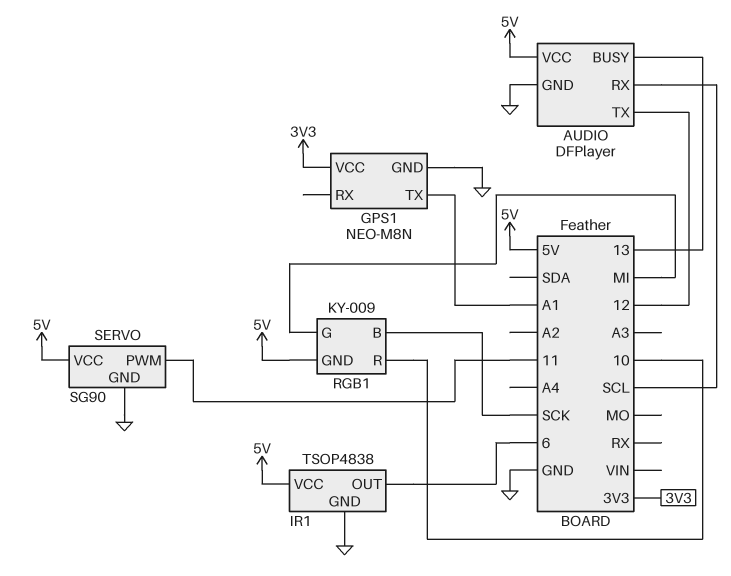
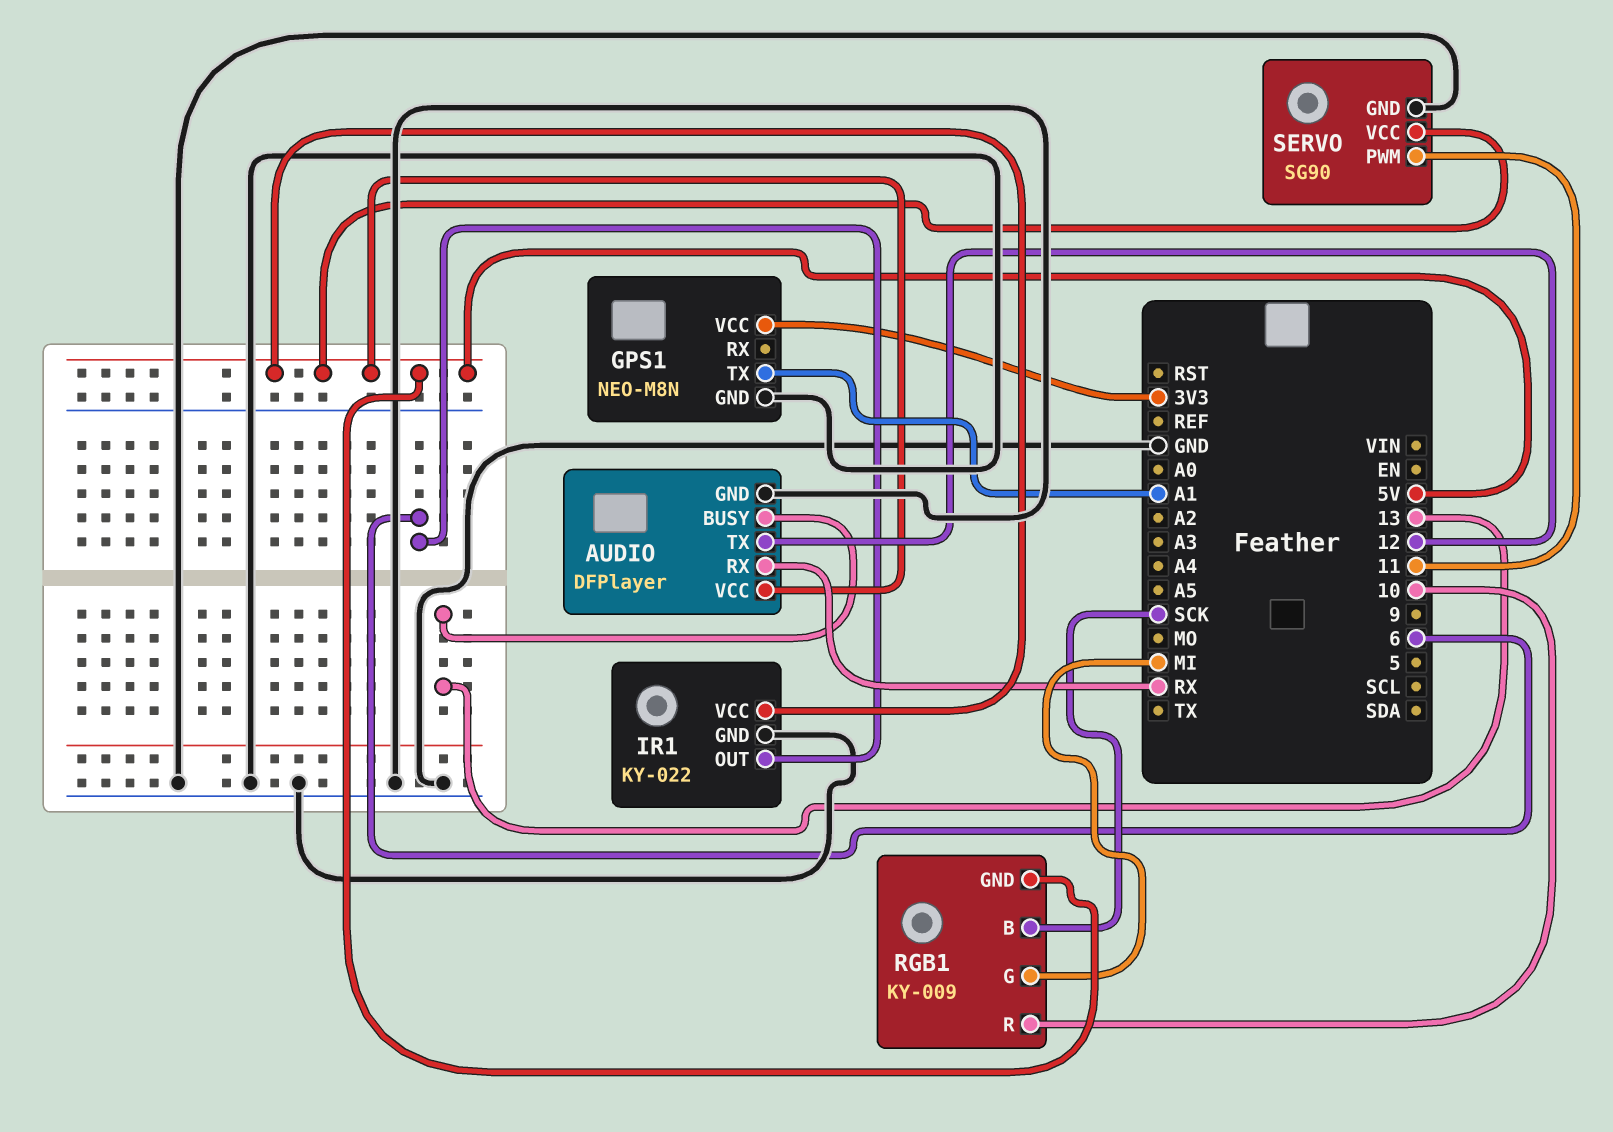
AUDIO pin RX: SCL -> RX
IR1: TSOP4838 -> KY-022

